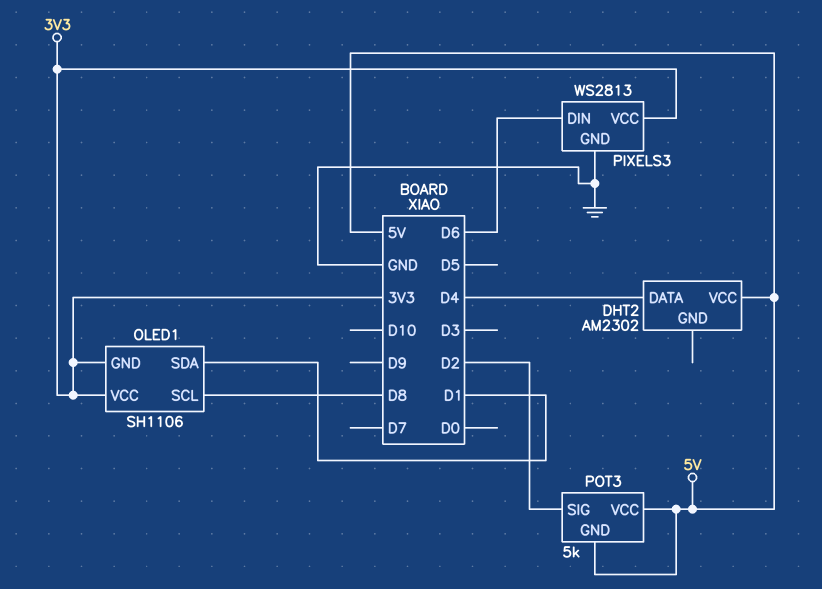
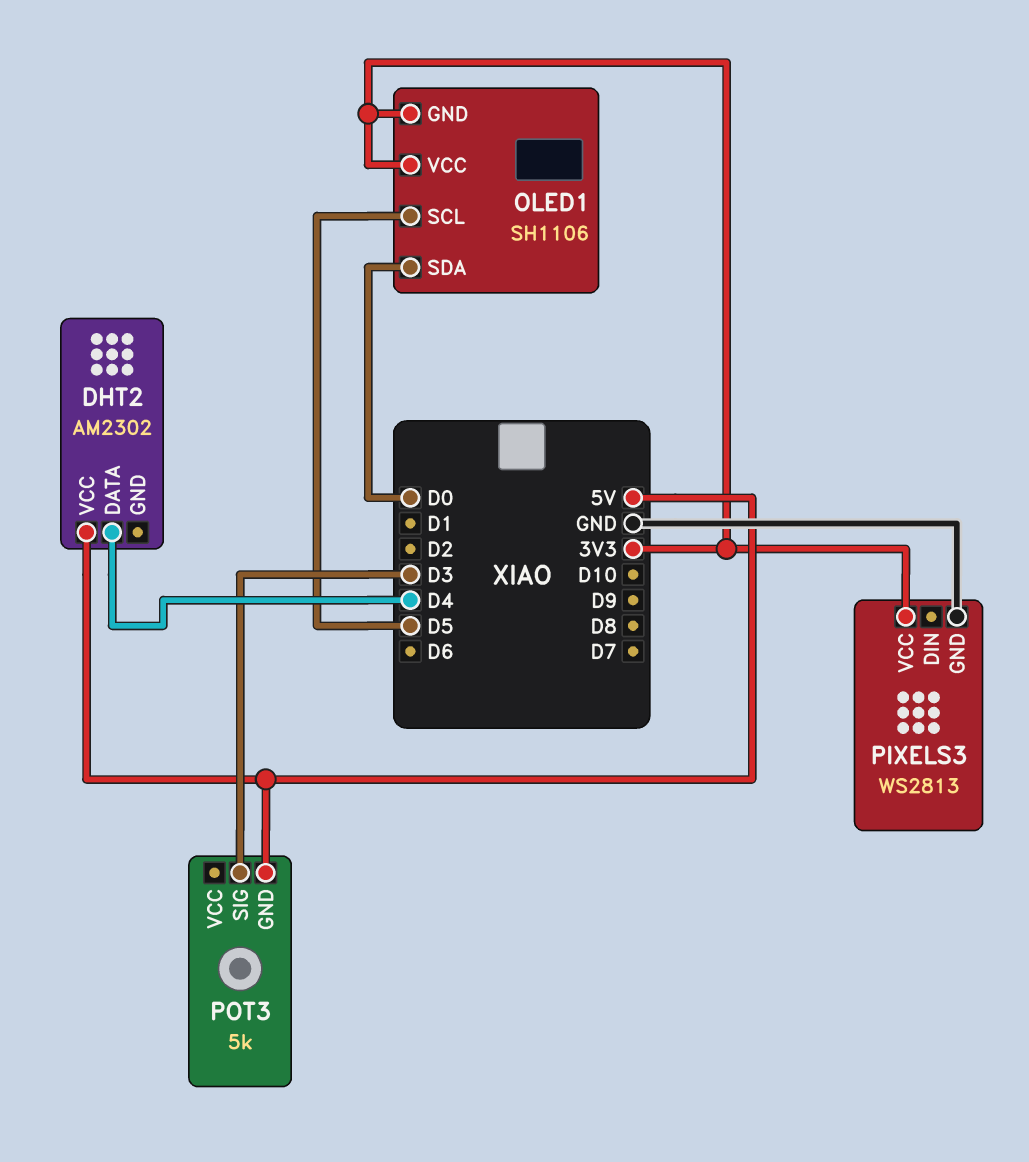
OLED1 pin SCL: D8 -> D5
OLED1 pin SDA: D1 -> D0
PIXELS3 pin DIN: D6 -> none
POT3 pin SIG: D2 -> D3
POT3 pin VCC: 5V -> none

